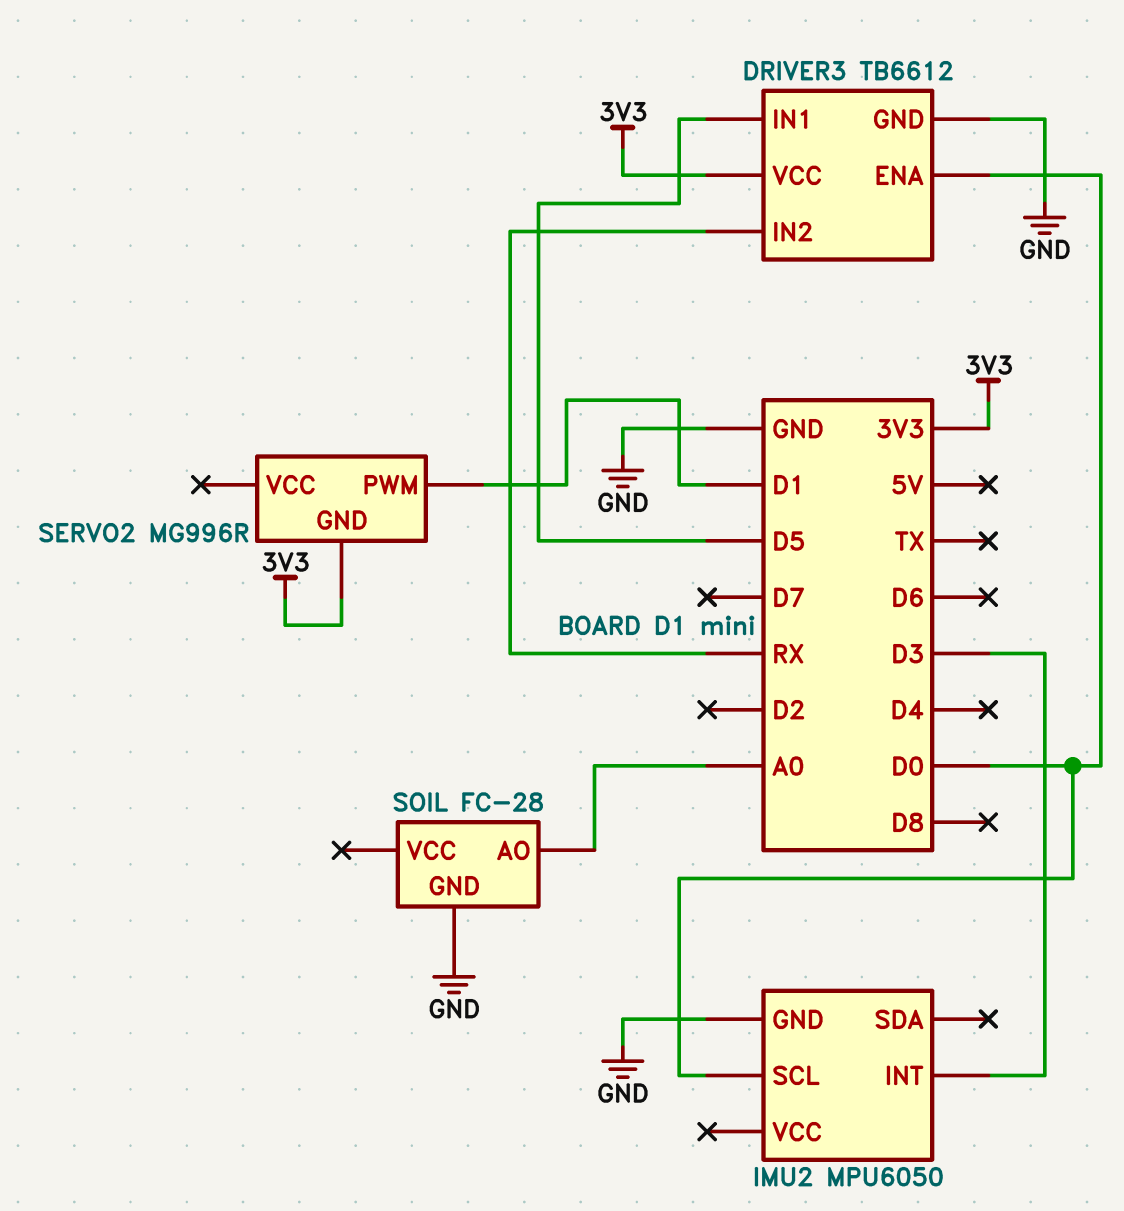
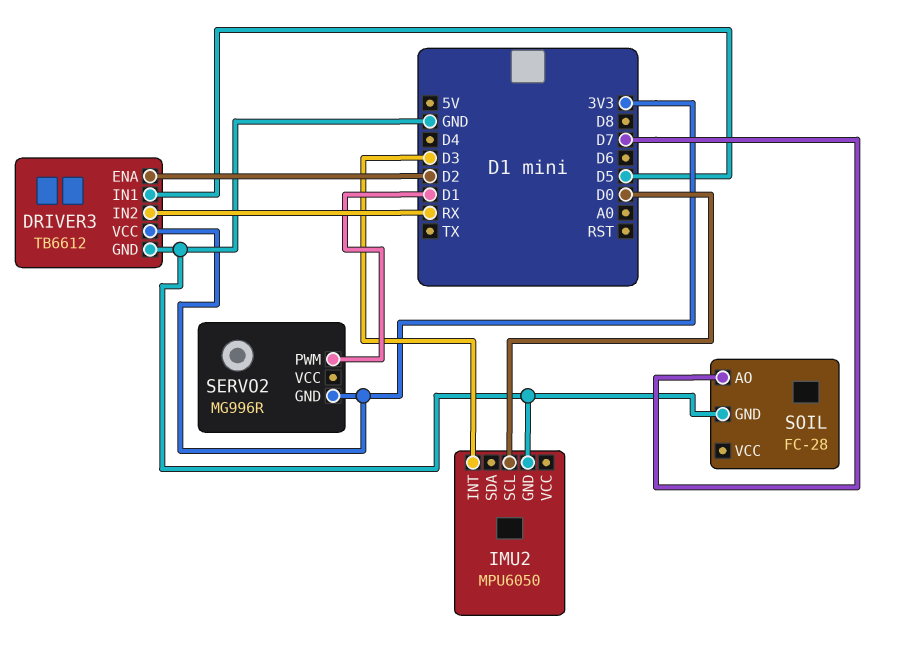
DRIVER3 pin ENA: D0 -> D2
SOIL pin AO: A0 -> D7

